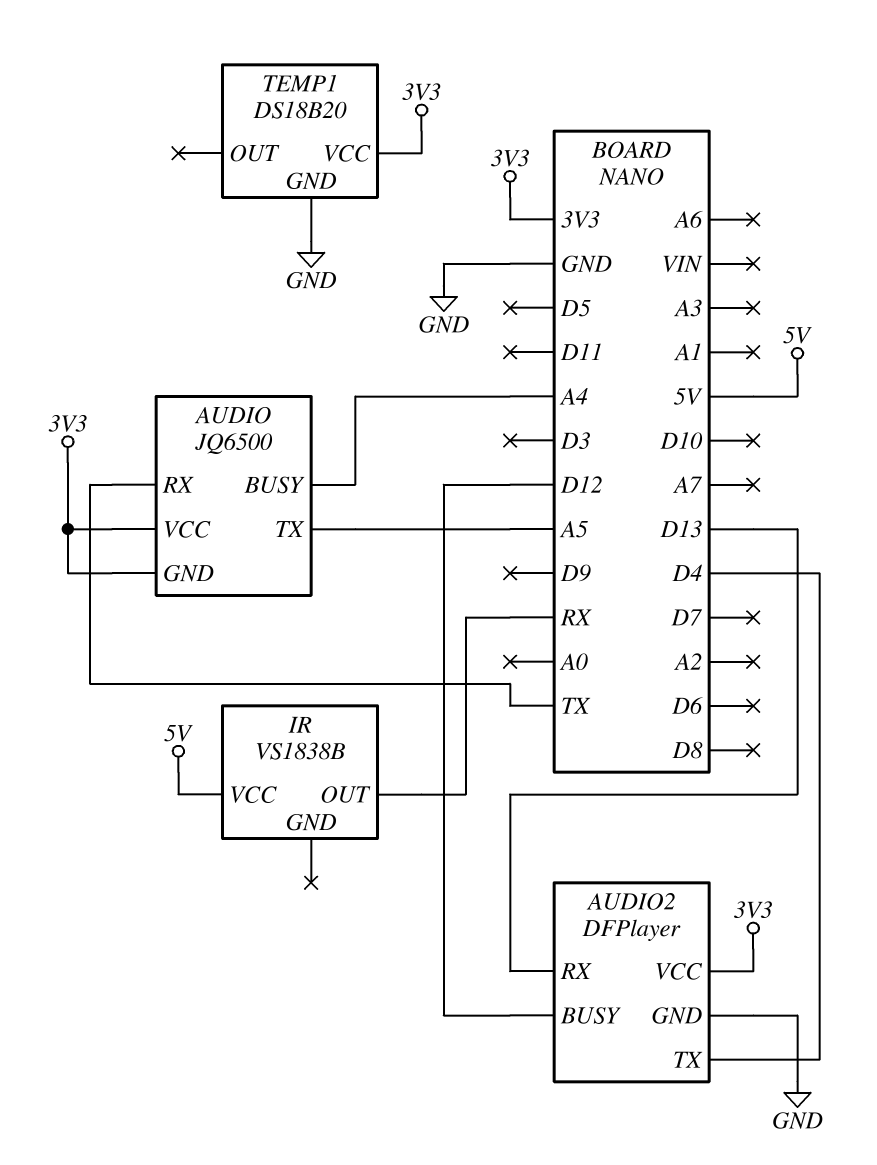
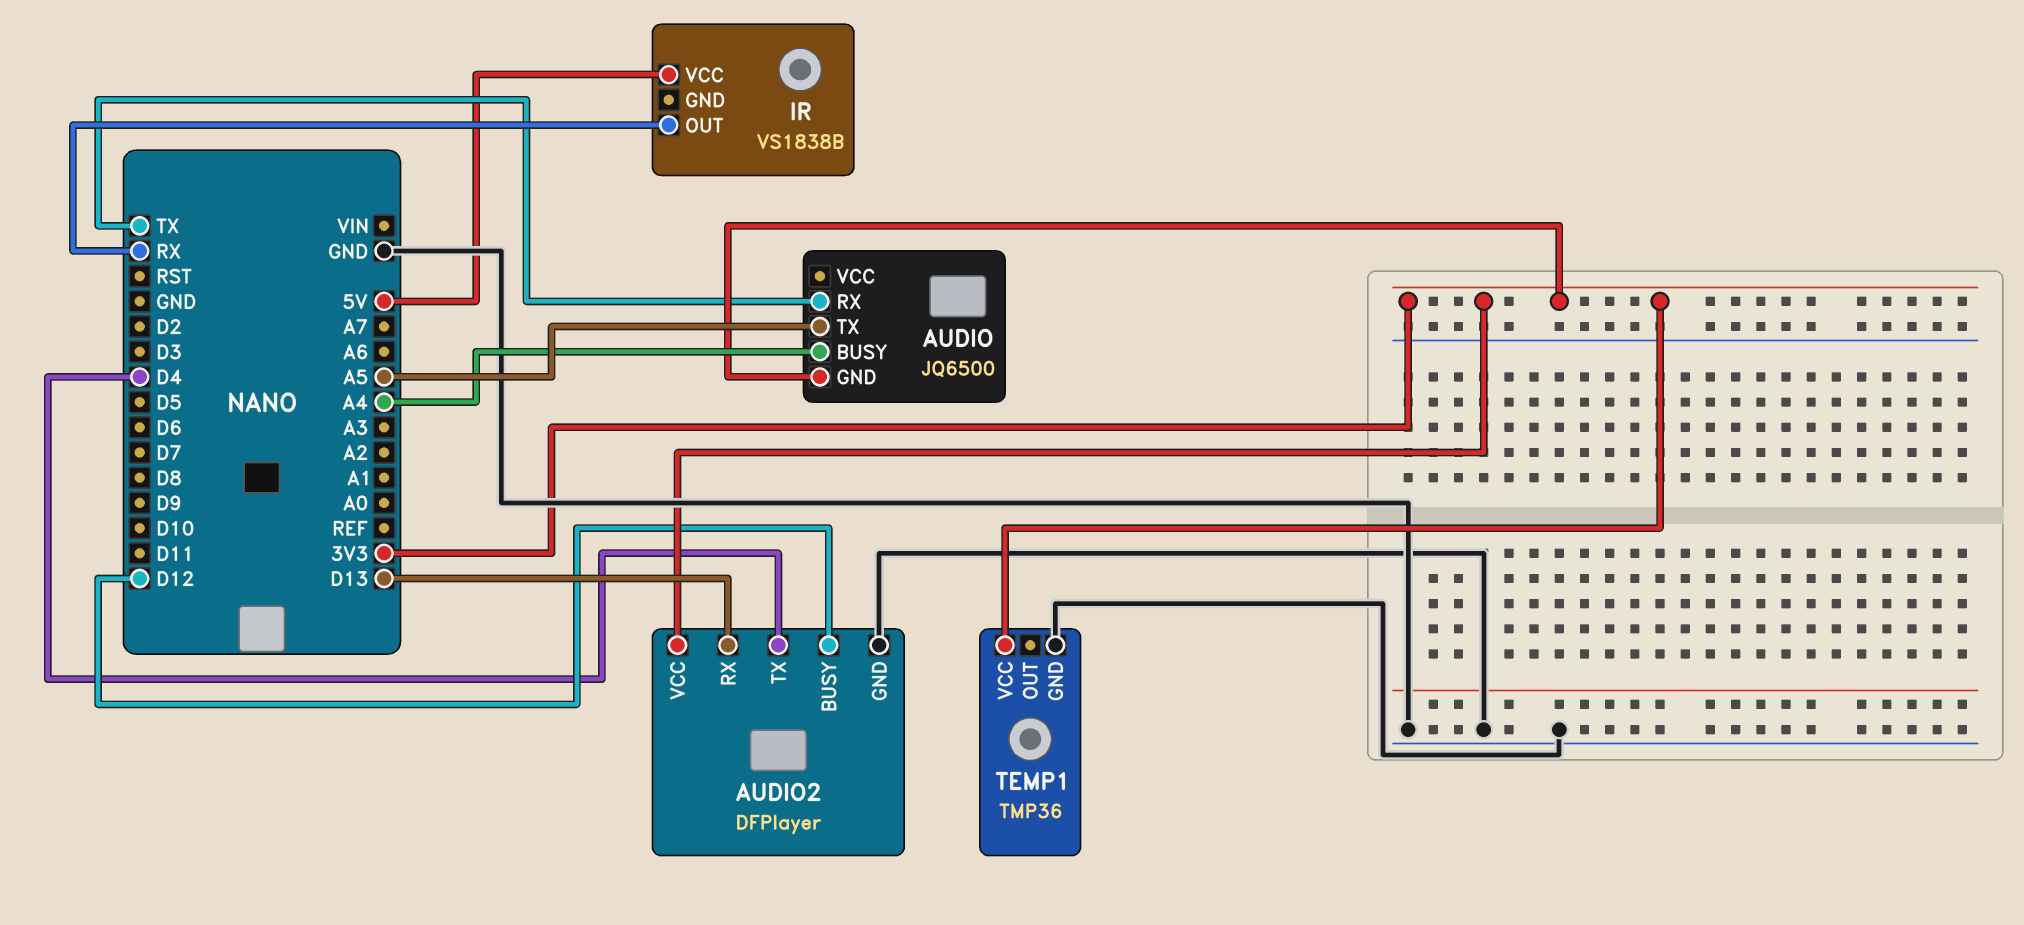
AUDIO pin VCC: 3V3 -> none
TEMP1: DS18B20 -> TMP36

